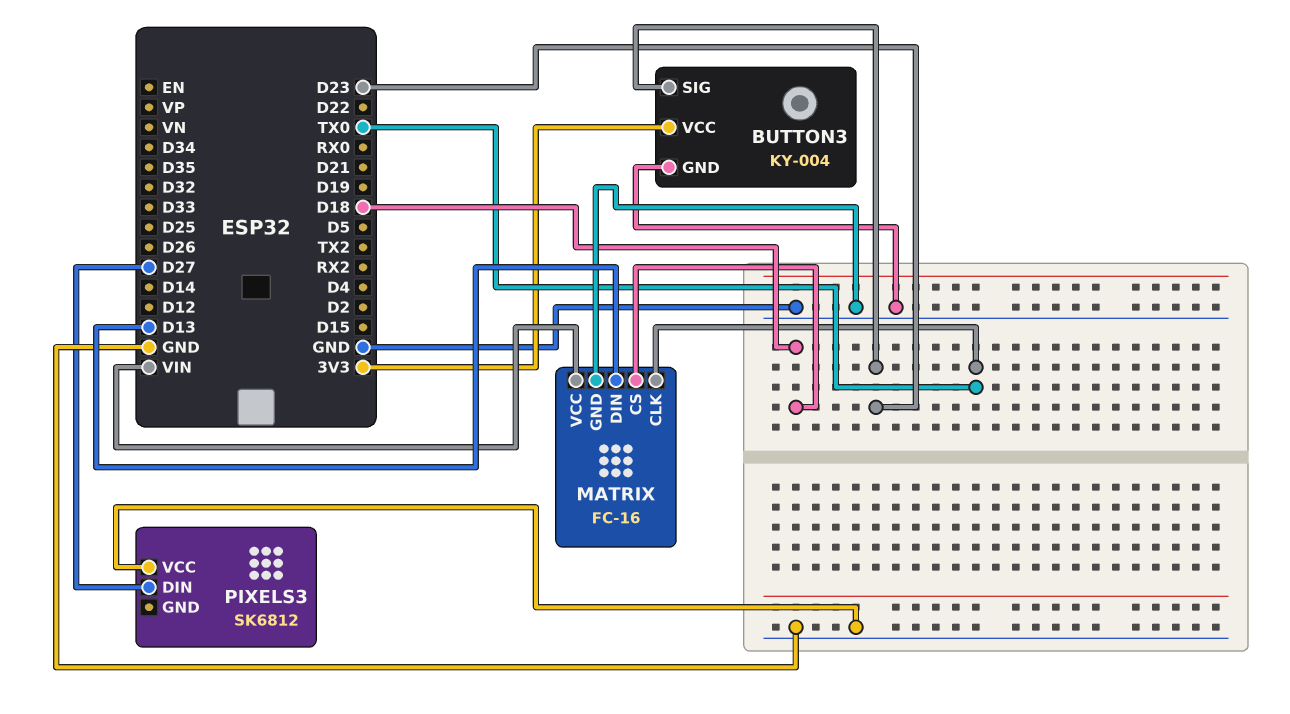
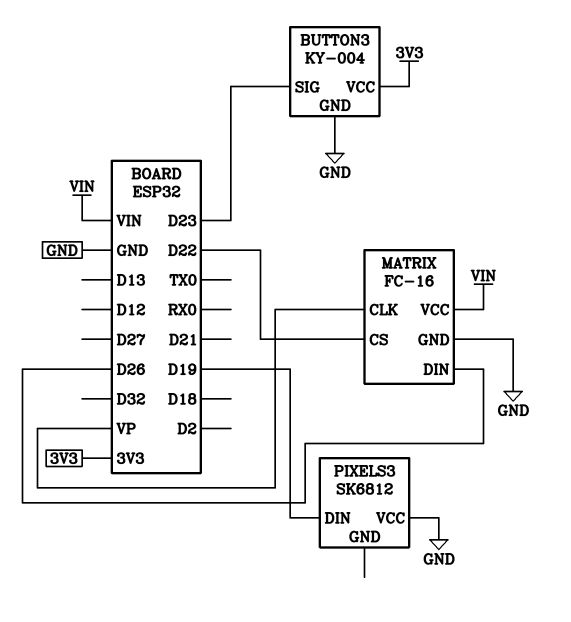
MATRIX pin CLK: TX0 -> VP
MATRIX pin CS: D18 -> D22
MATRIX pin DIN: D13 -> D26
PIXELS3 pin DIN: D27 -> D19

